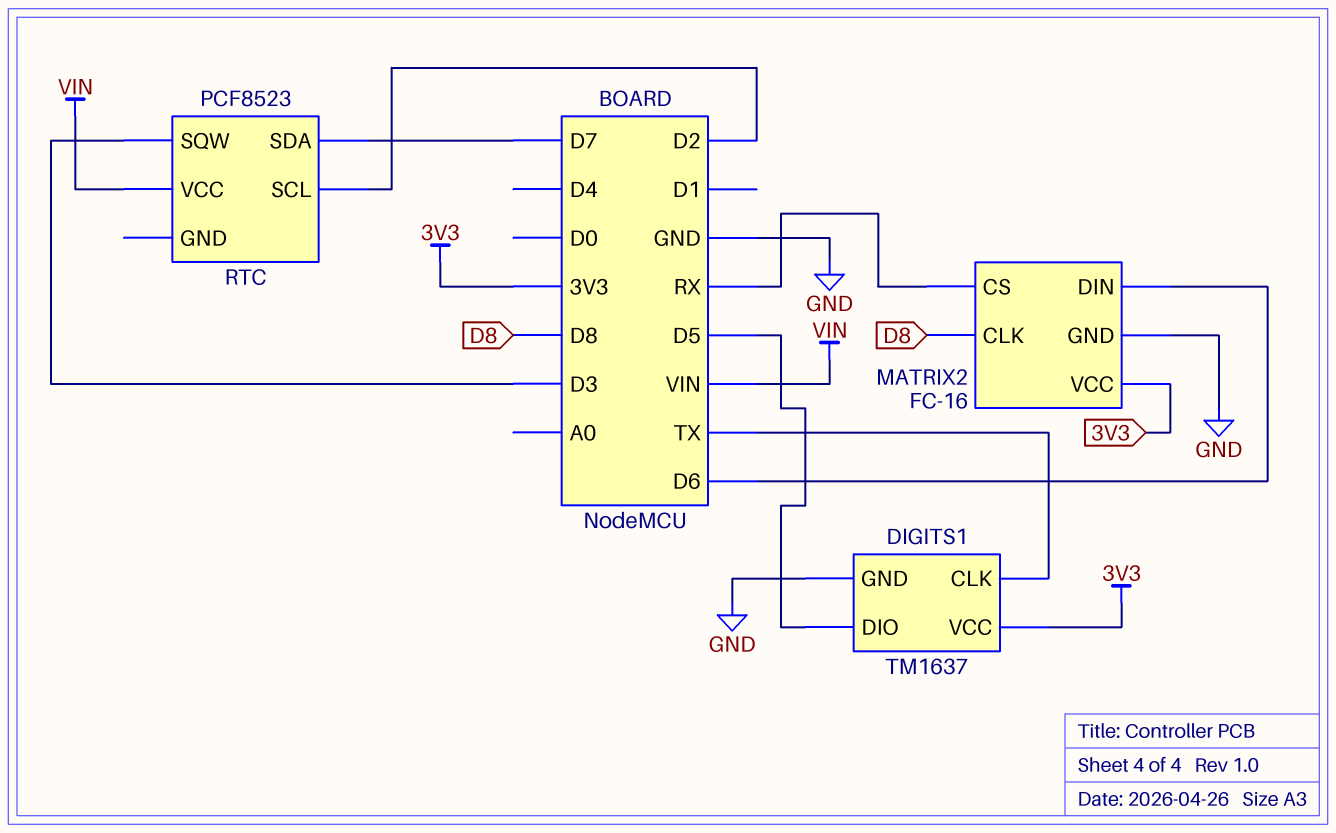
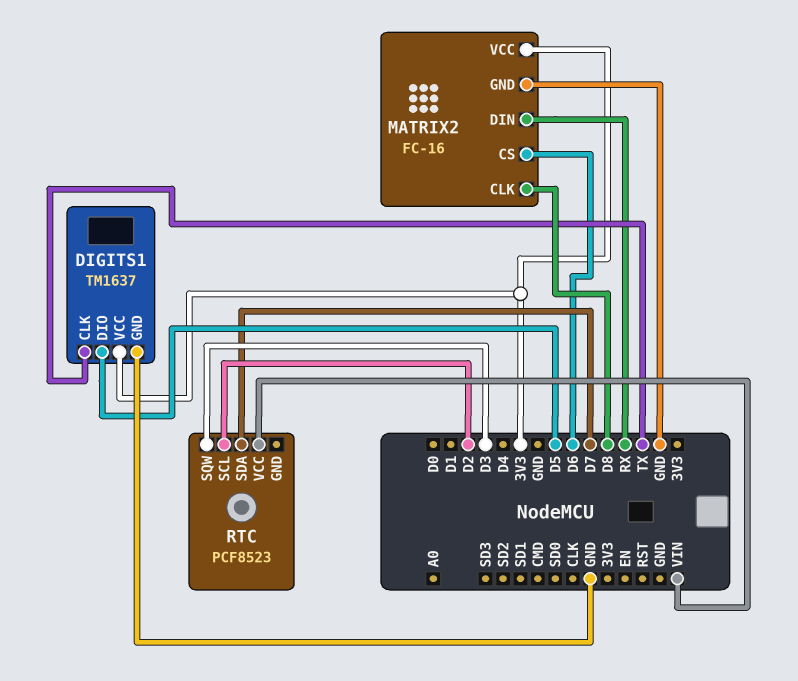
MATRIX2 pin CS: RX -> D6
MATRIX2 pin DIN: D6 -> RX

